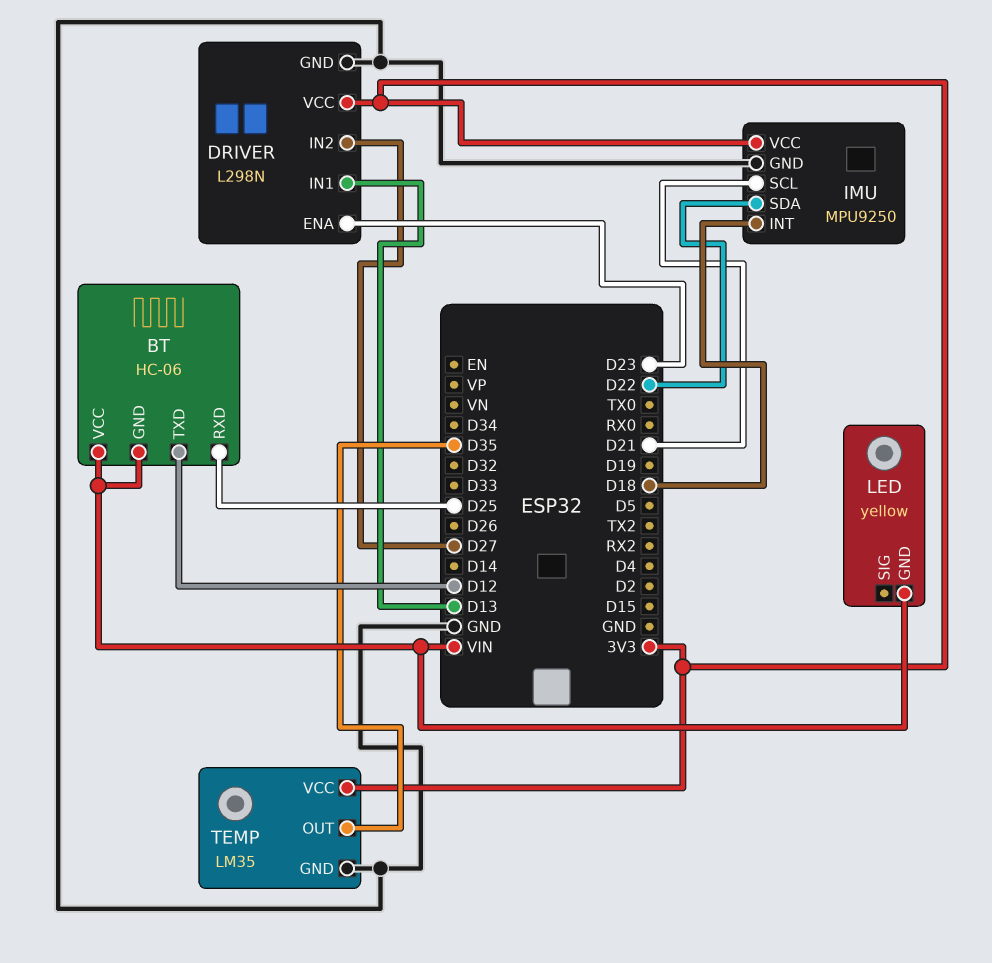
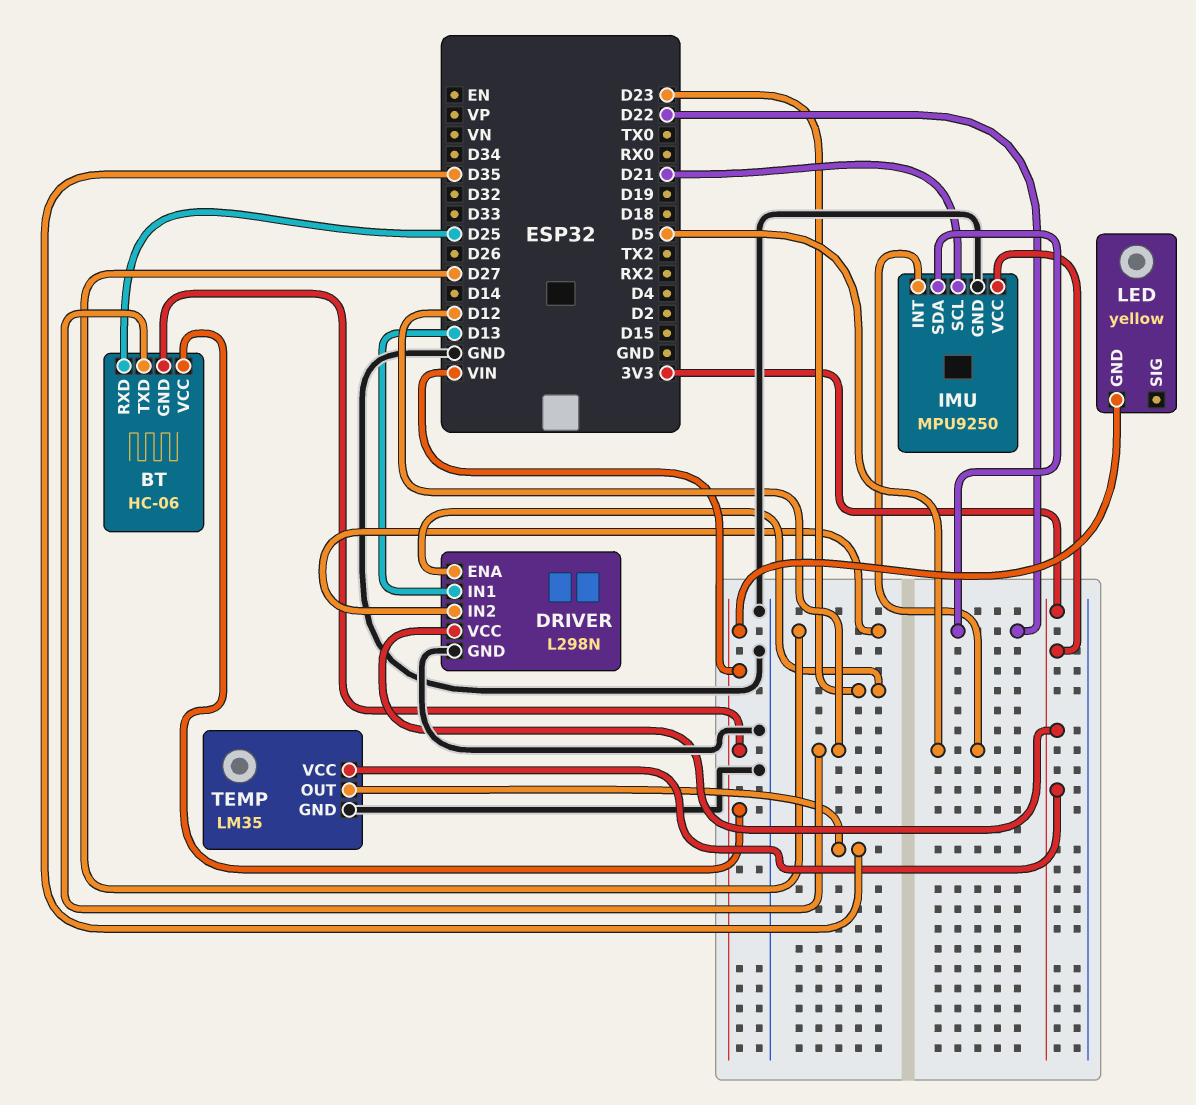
IMU pin INT: D18 -> D5

